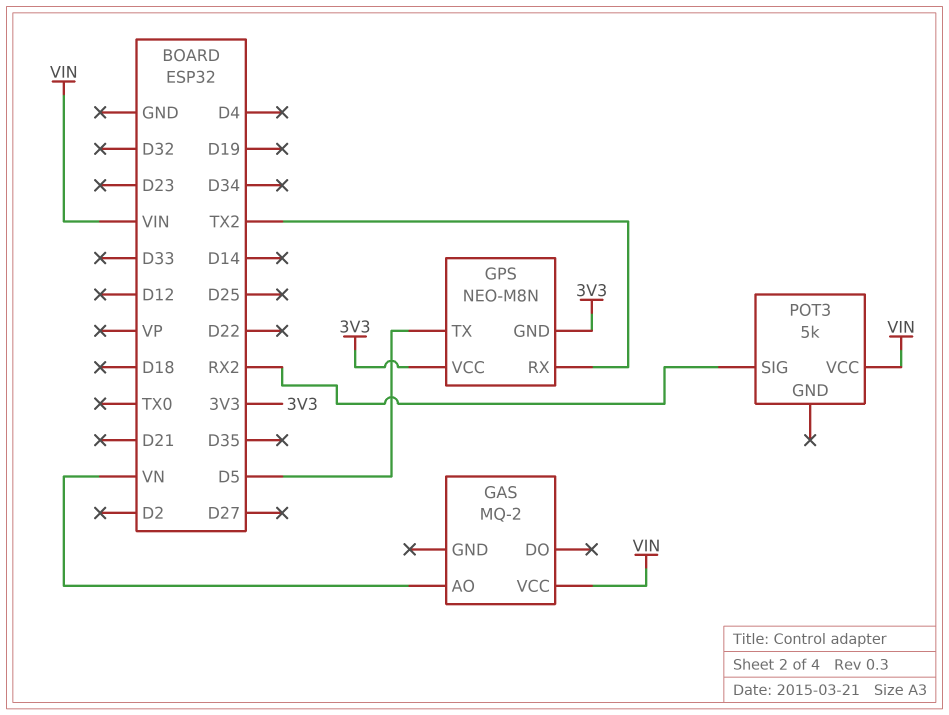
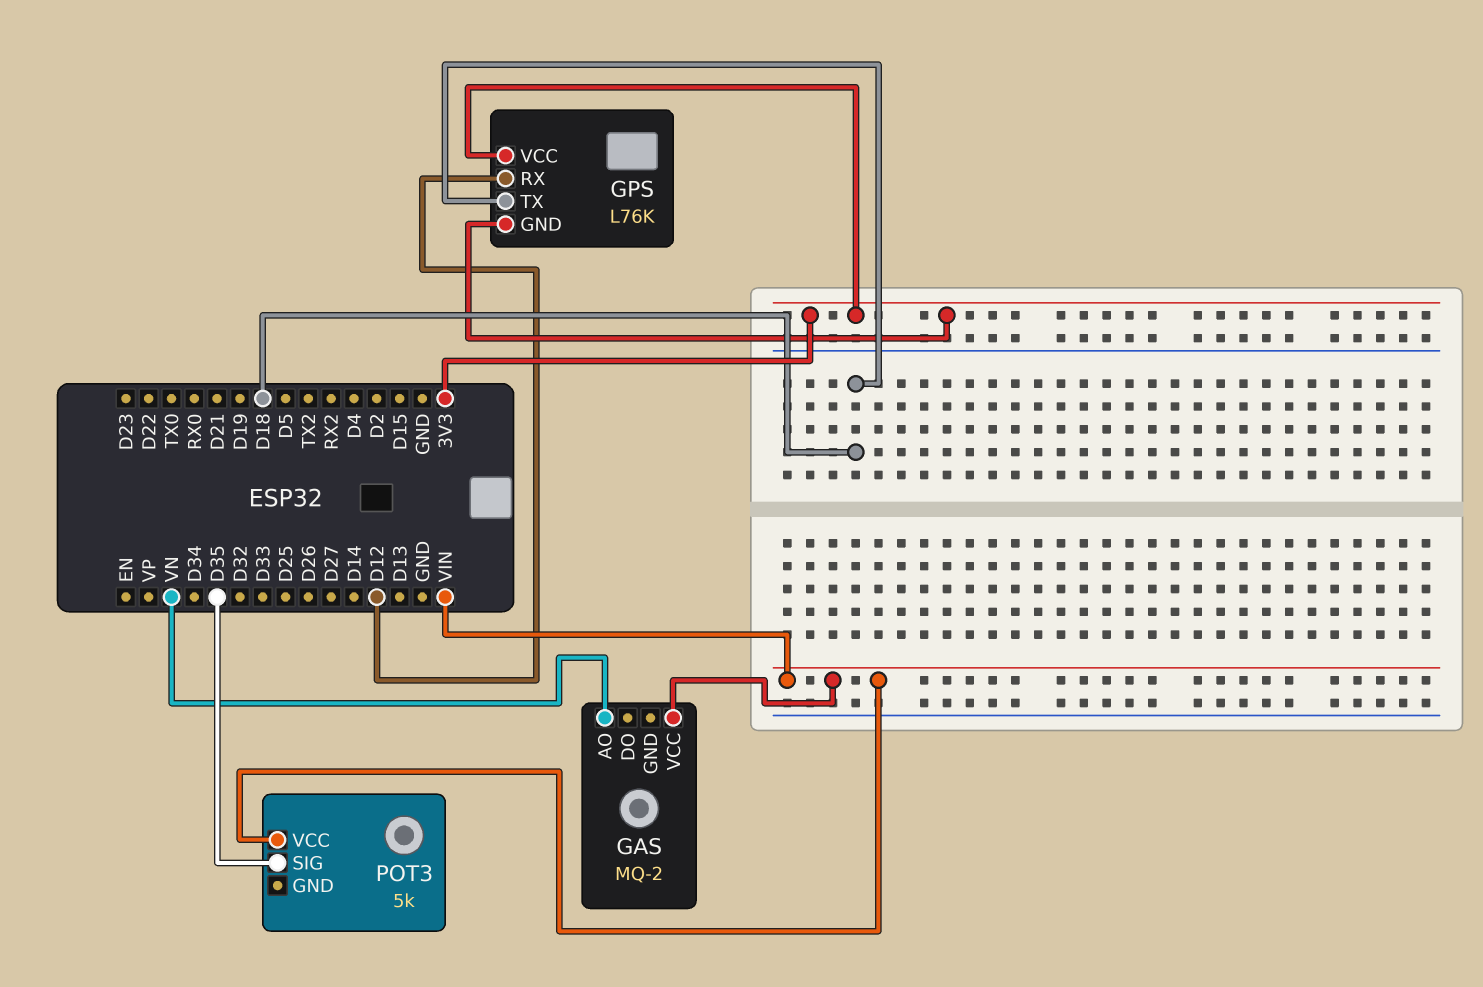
GPS: NEO-M8N -> L76K
GPS pin RX: TX2 -> D12
GPS pin TX: D5 -> D18
POT3 pin SIG: RX2 -> D35

